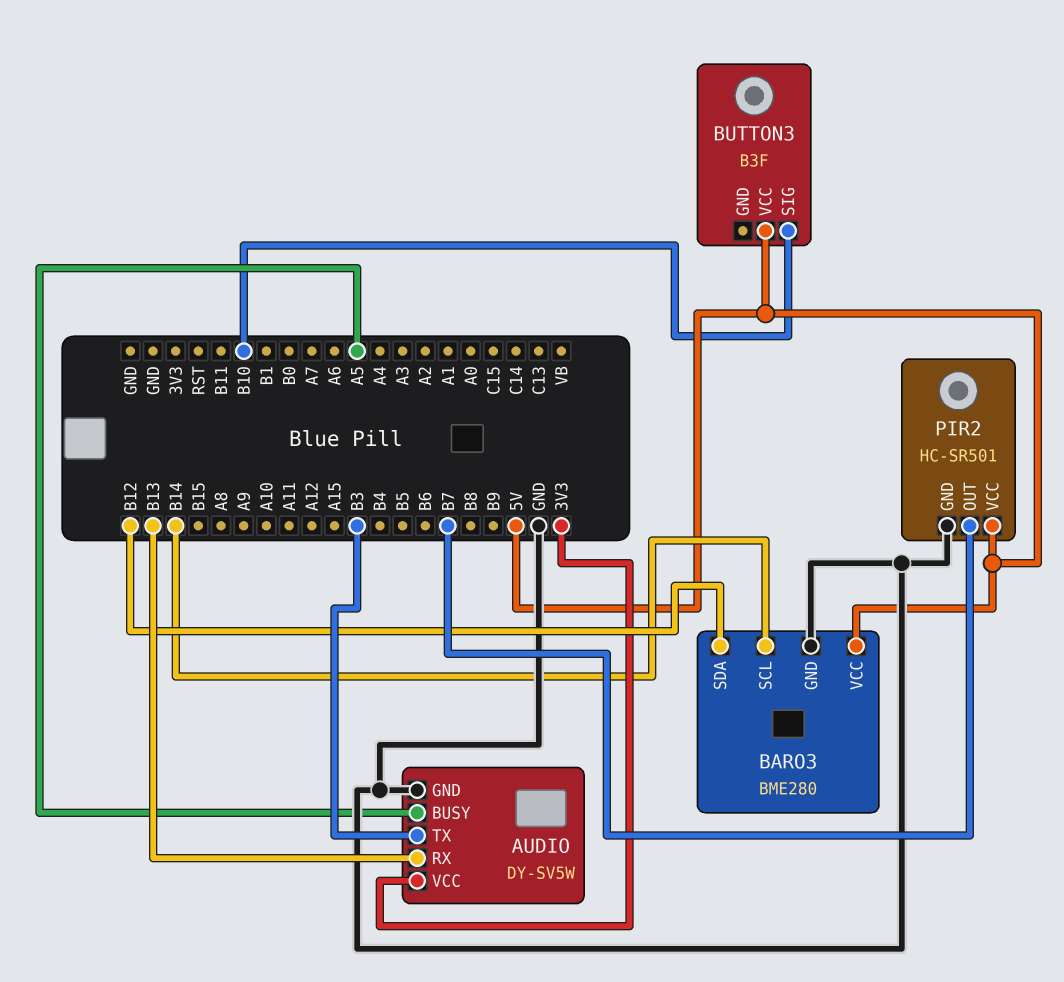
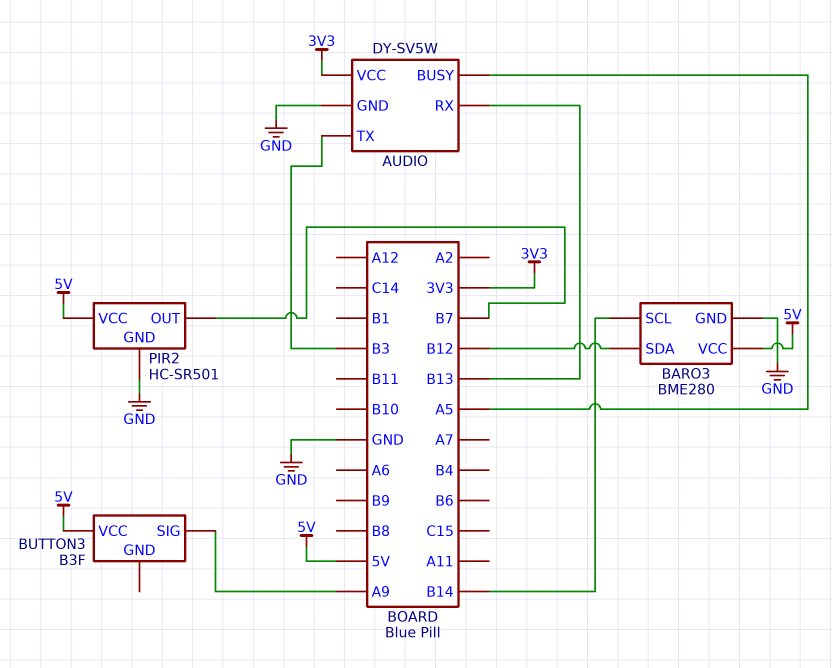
BUTTON3 pin SIG: B10 -> A9

